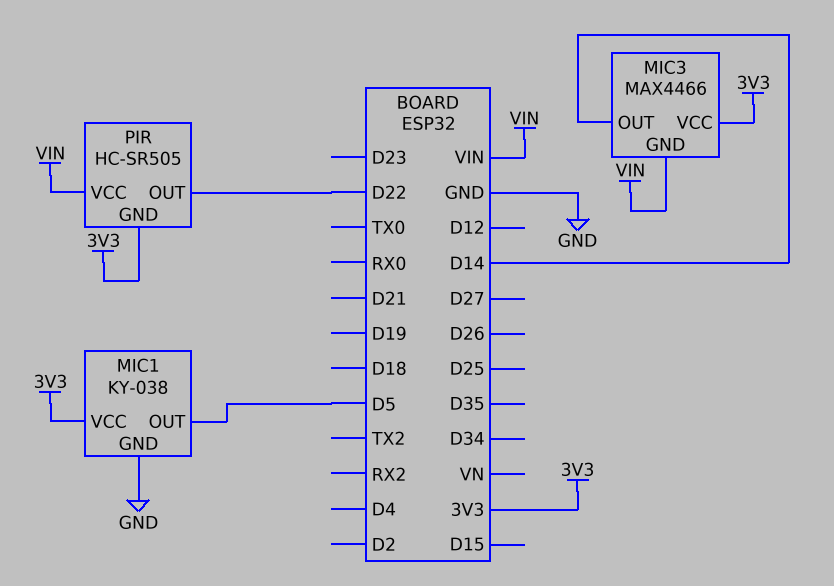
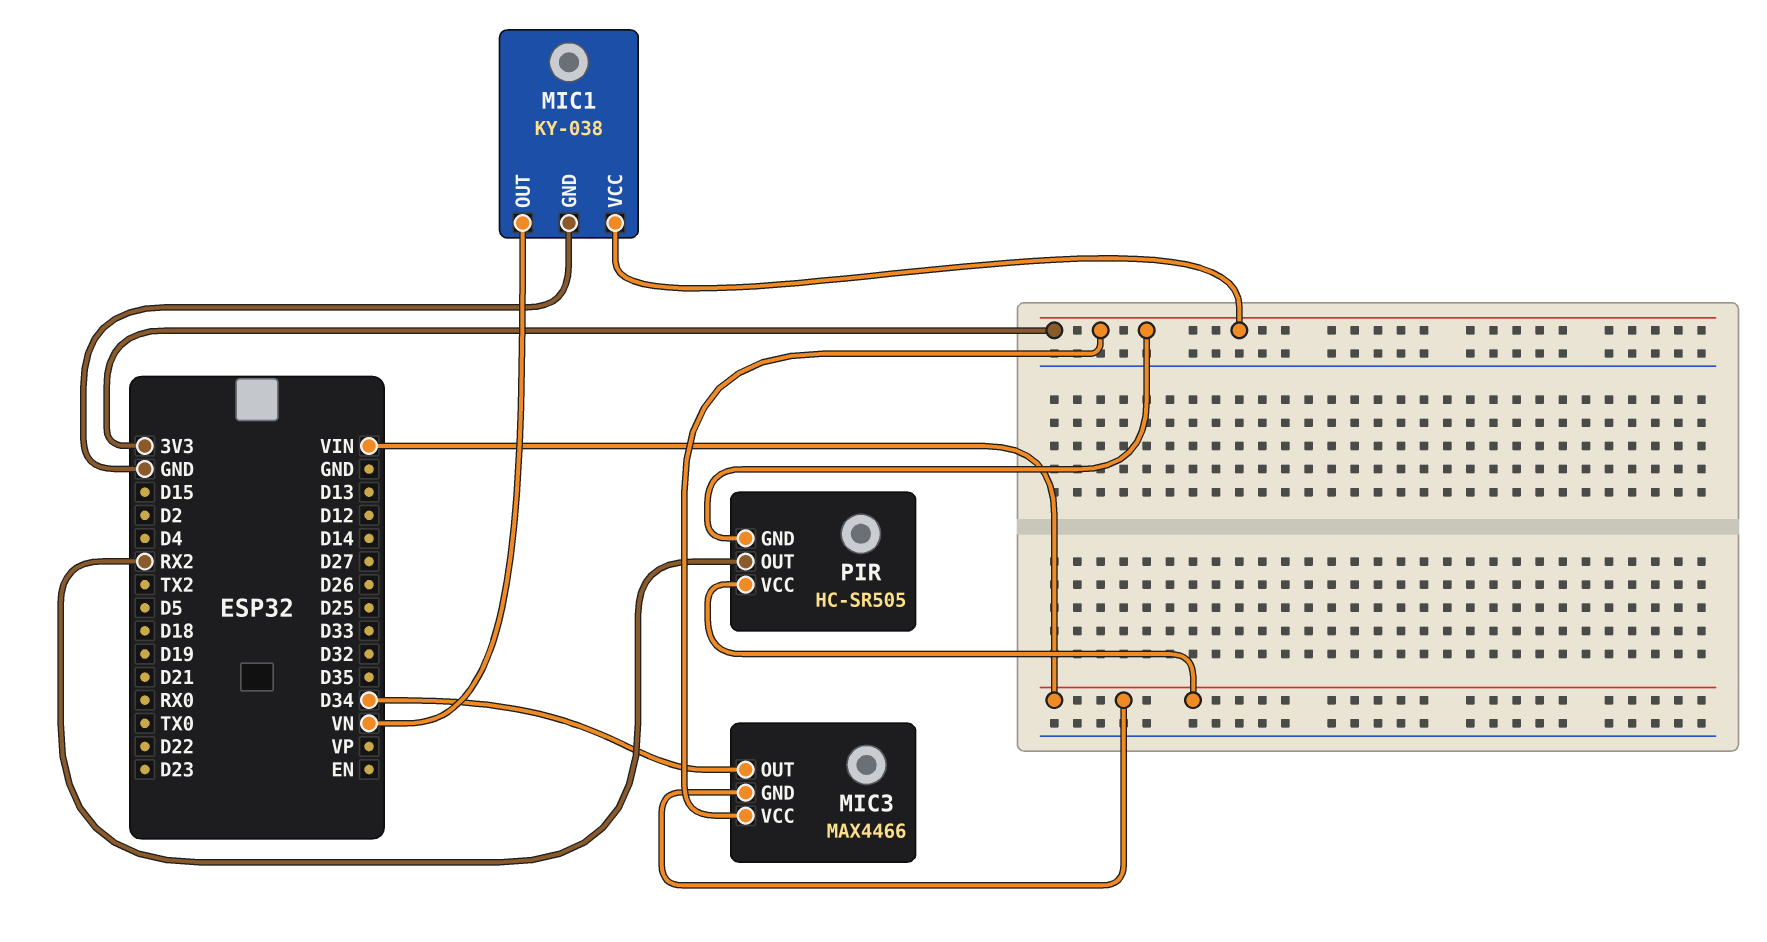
MIC1 pin OUT: D5 -> VN
MIC3 pin OUT: D14 -> D34
PIR pin OUT: D22 -> RX2

